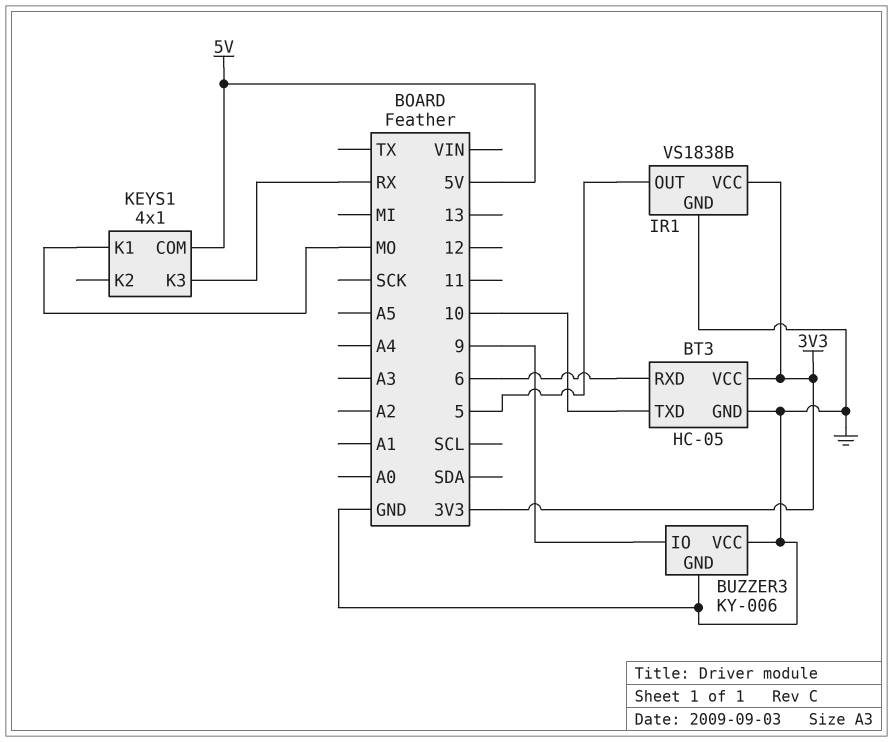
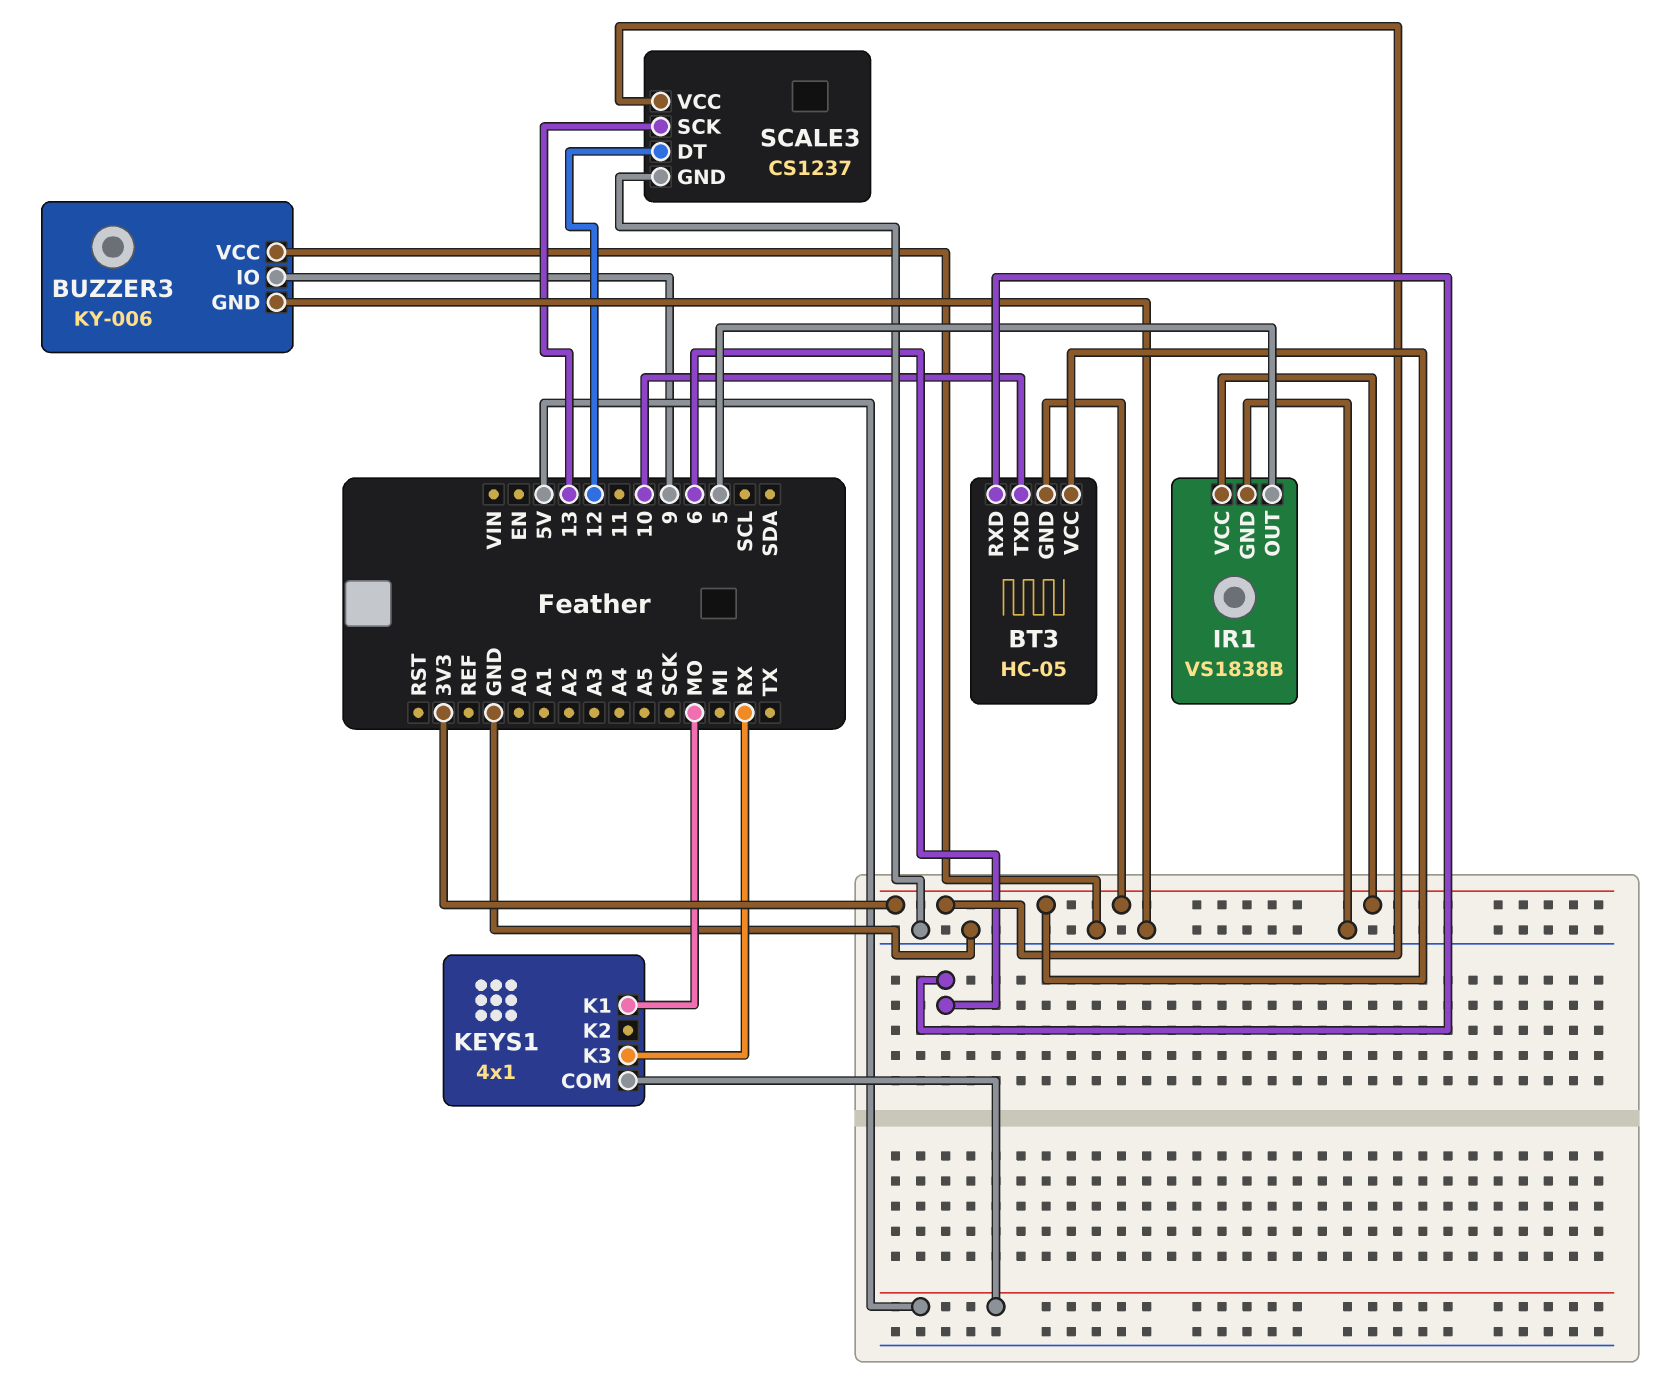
BT3 pin GND: GND -> 3V3
SCALE3: none -> CS1237
SCALE3 pin DT: none -> 12
SCALE3 pin GND: none -> GND
SCALE3 pin SCK: none -> 13
SCALE3 pin VCC: none -> 3V3

